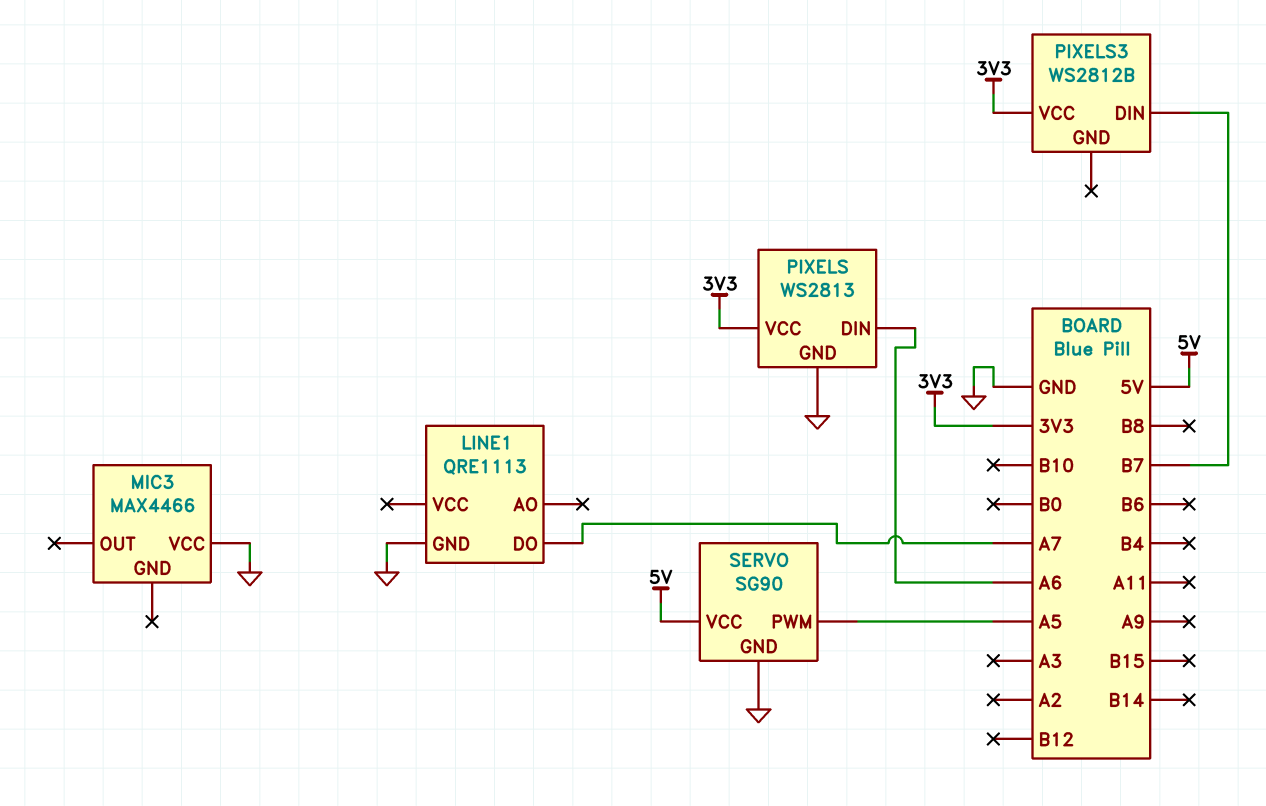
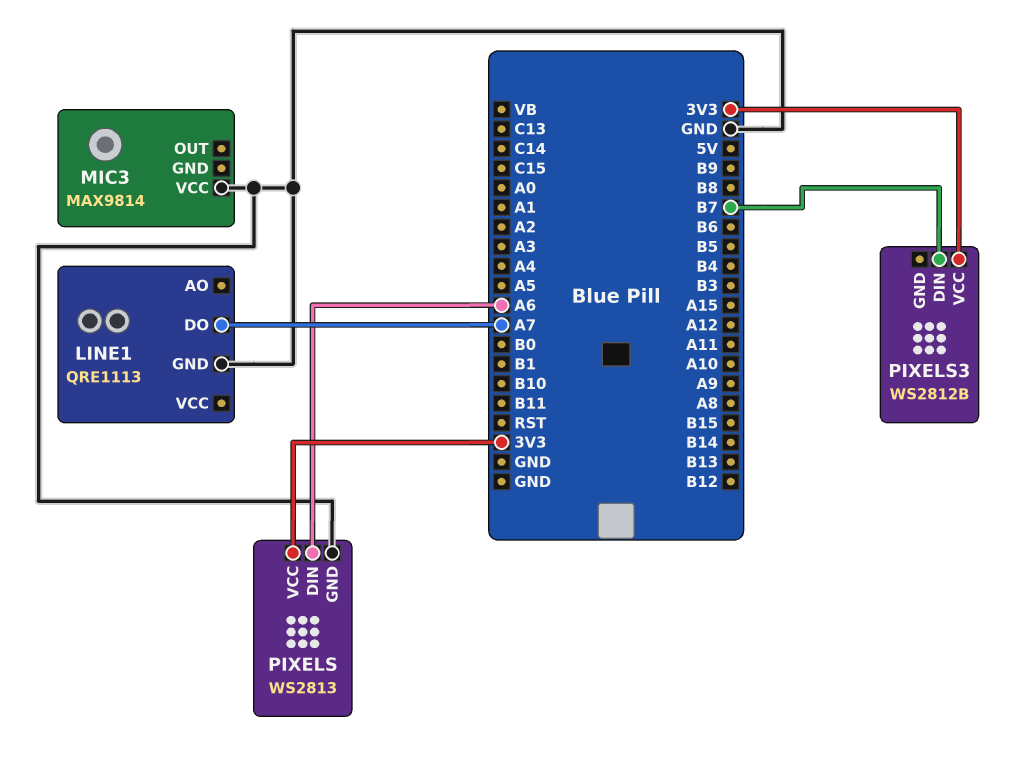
MIC3: MAX4466 -> MAX9814
SERVO: SG90 -> none
SERVO pin GND: GND -> none
SERVO pin PWM: A5 -> none
SERVO pin VCC: 5V -> none

